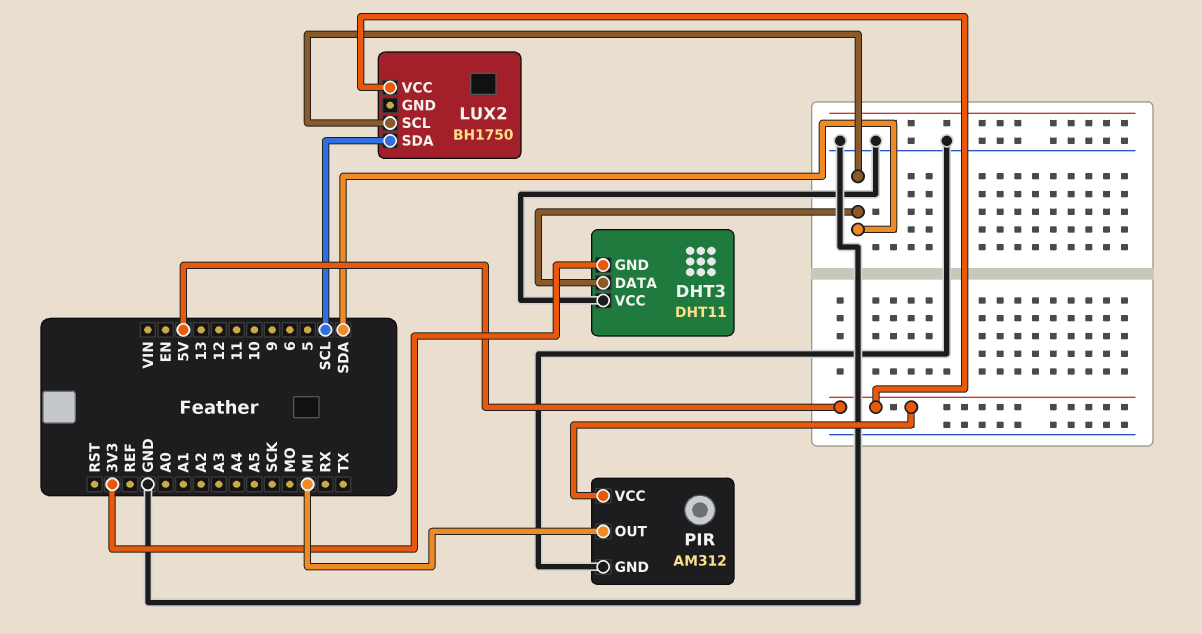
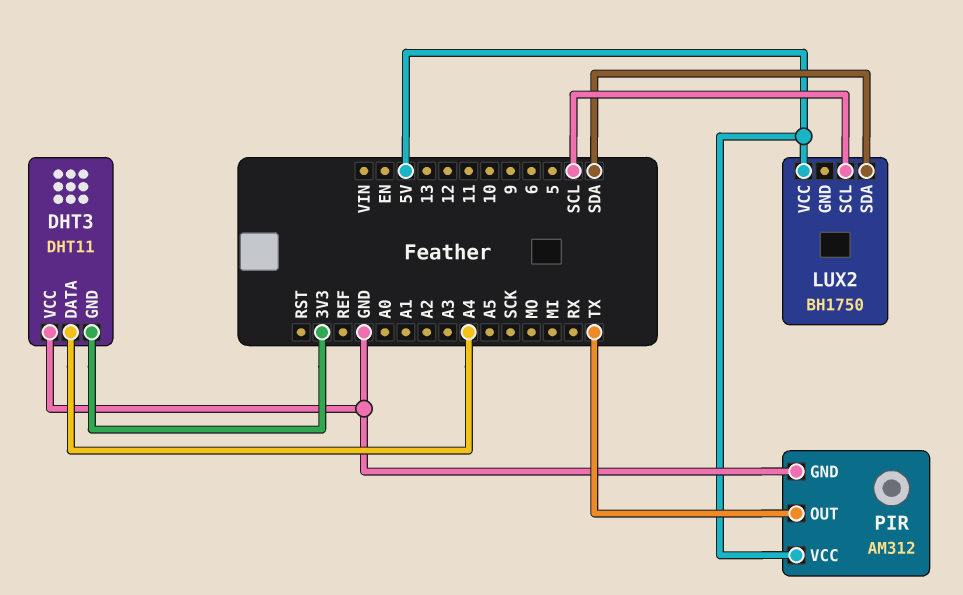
DHT3 pin DATA: SDA -> A4
LUX2 pin SCL: SDA -> SCL
LUX2 pin SDA: SCL -> SDA
PIR pin OUT: MI -> TX

